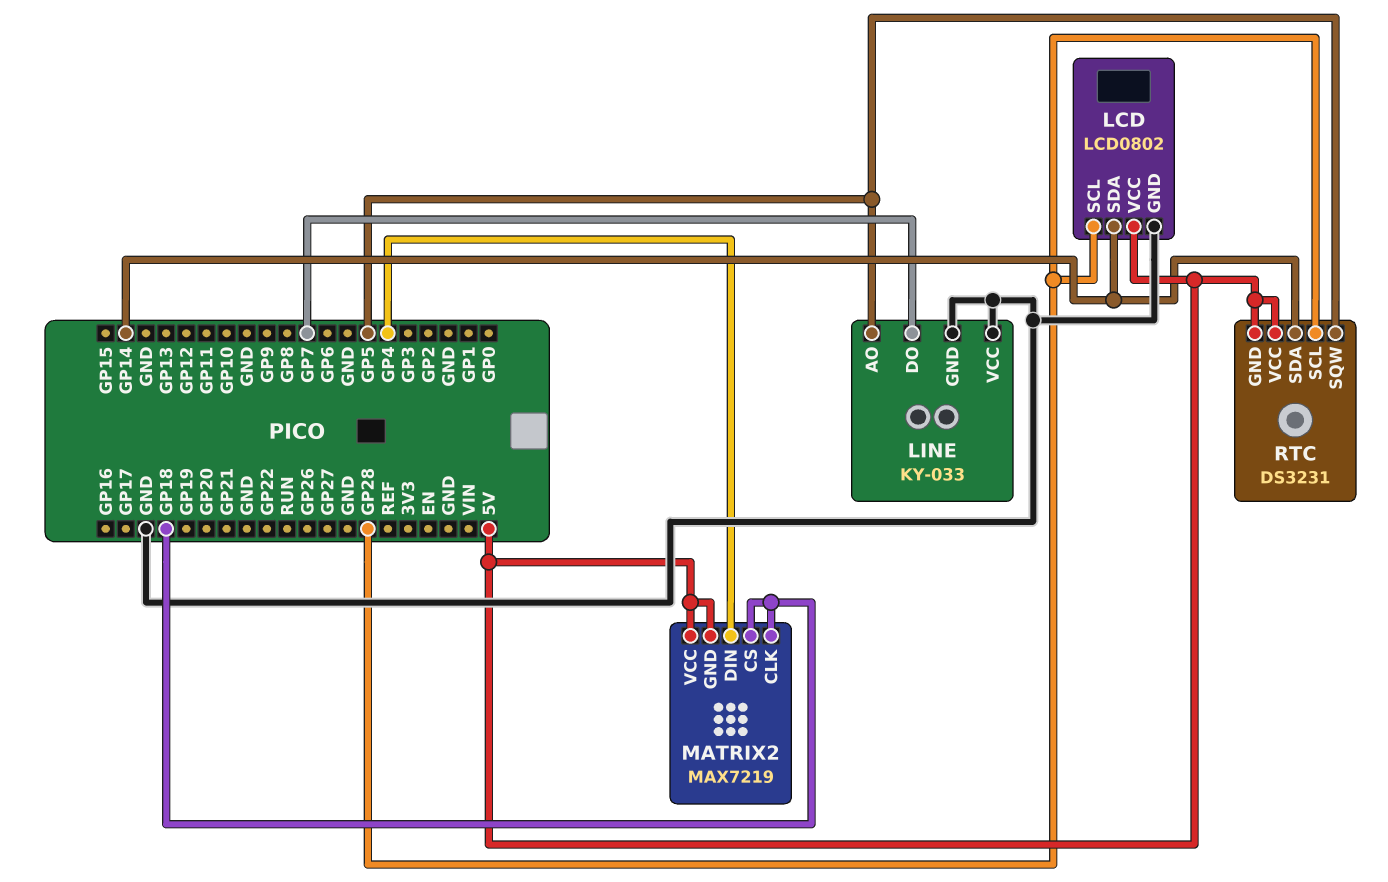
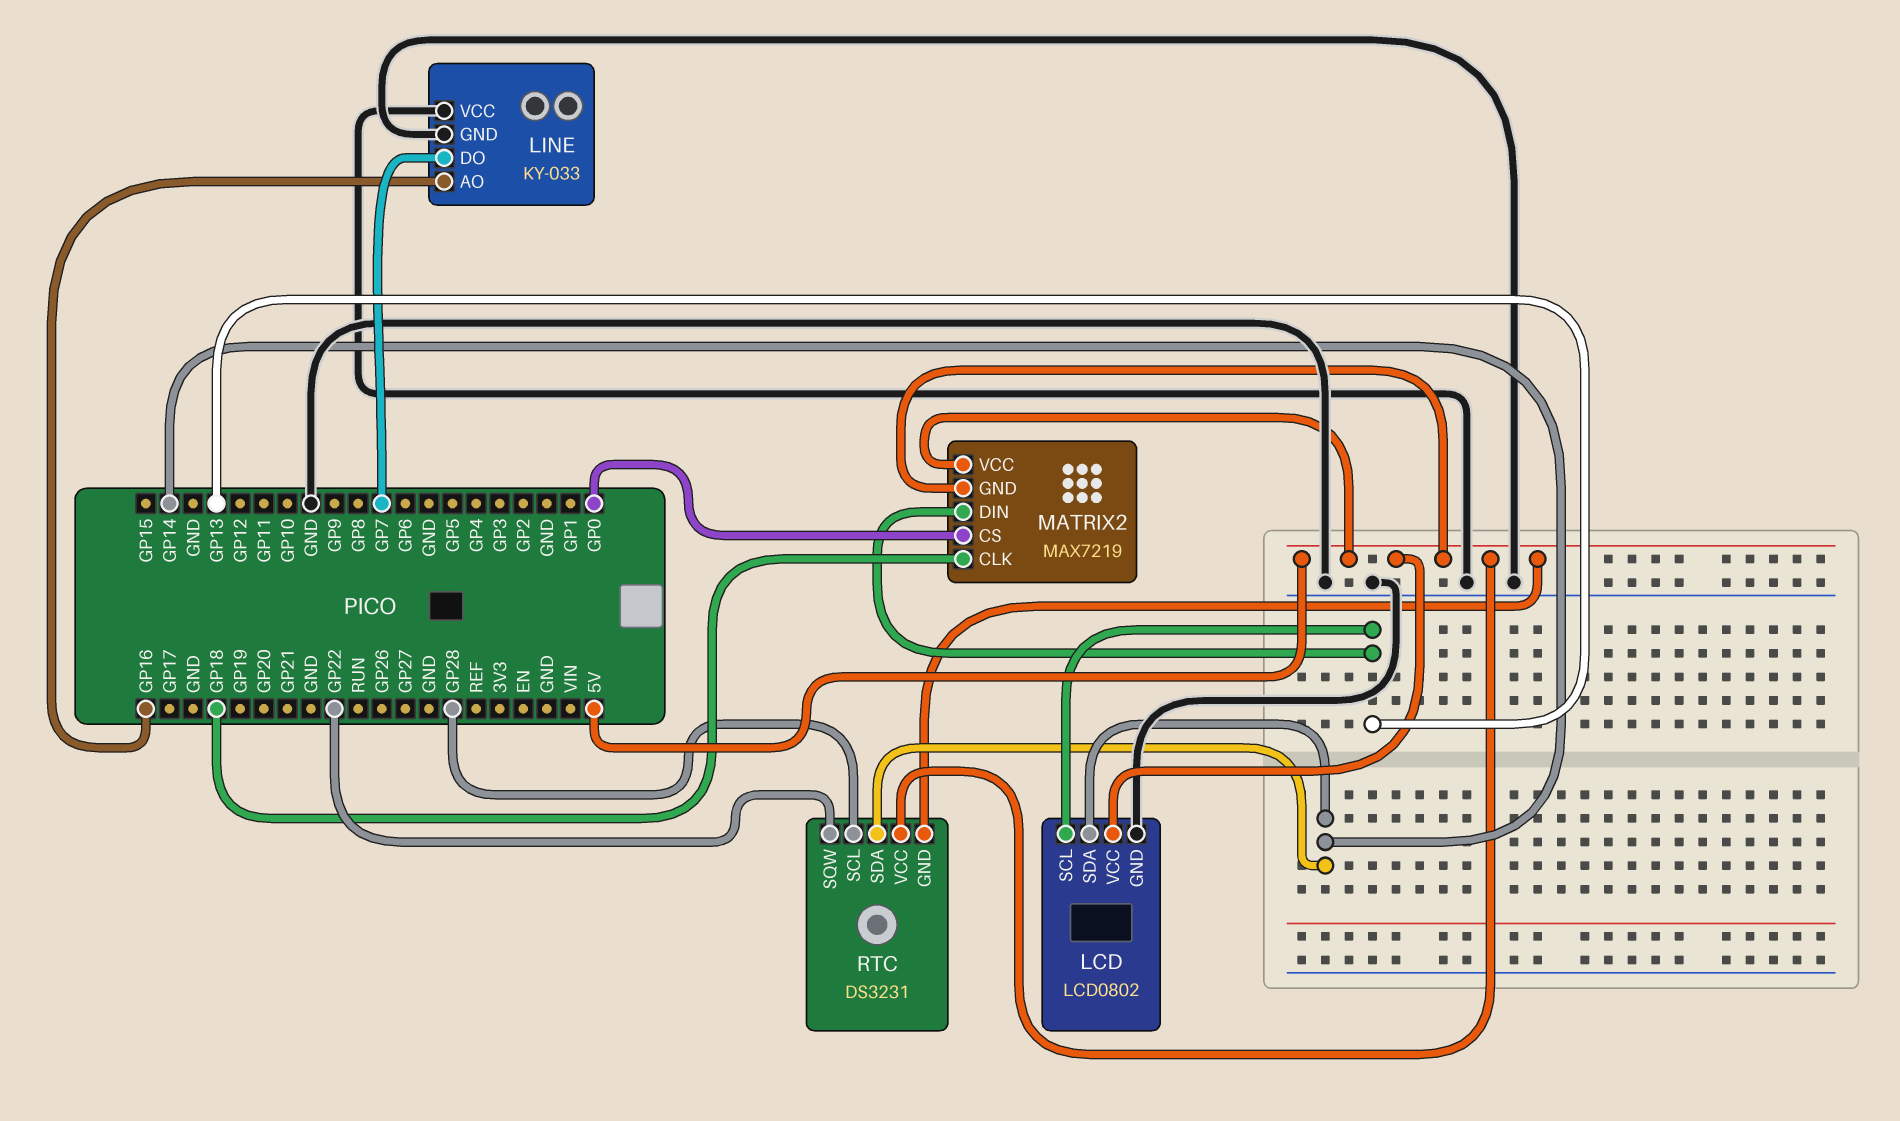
LCD pin SCL: GP28 -> GP13
LINE pin AO: GP5 -> GP16
MATRIX2 pin CS: GP18 -> GP0
MATRIX2 pin DIN: GP4 -> GP13
RTC pin SQW: GP5 -> GP22

